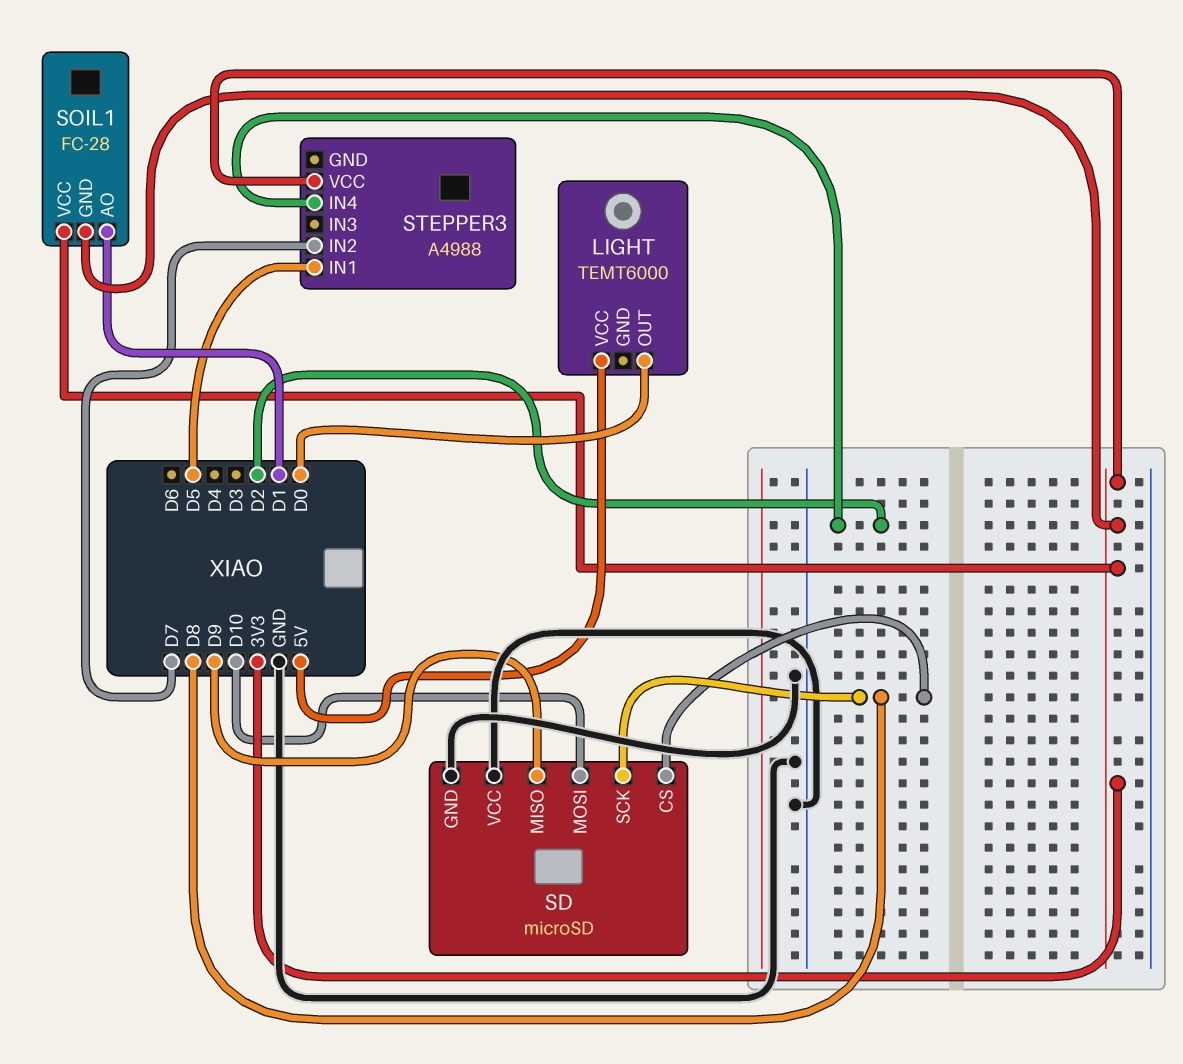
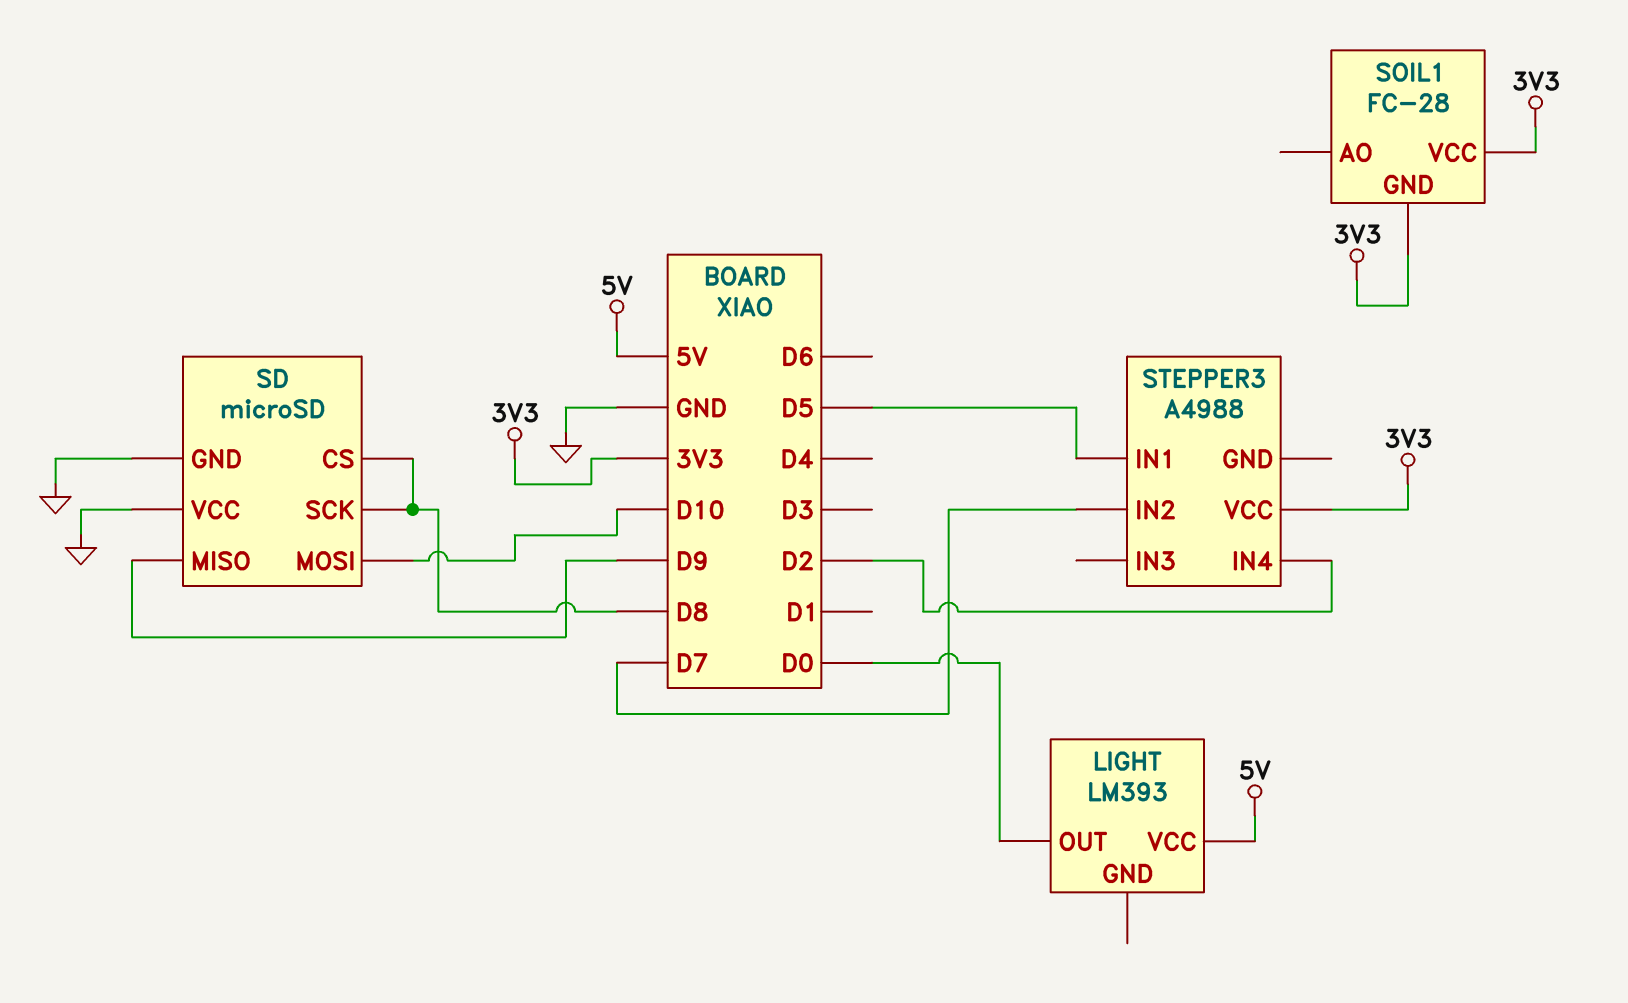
LIGHT: TEMT6000 -> LM393
SOIL1 pin AO: D1 -> none

